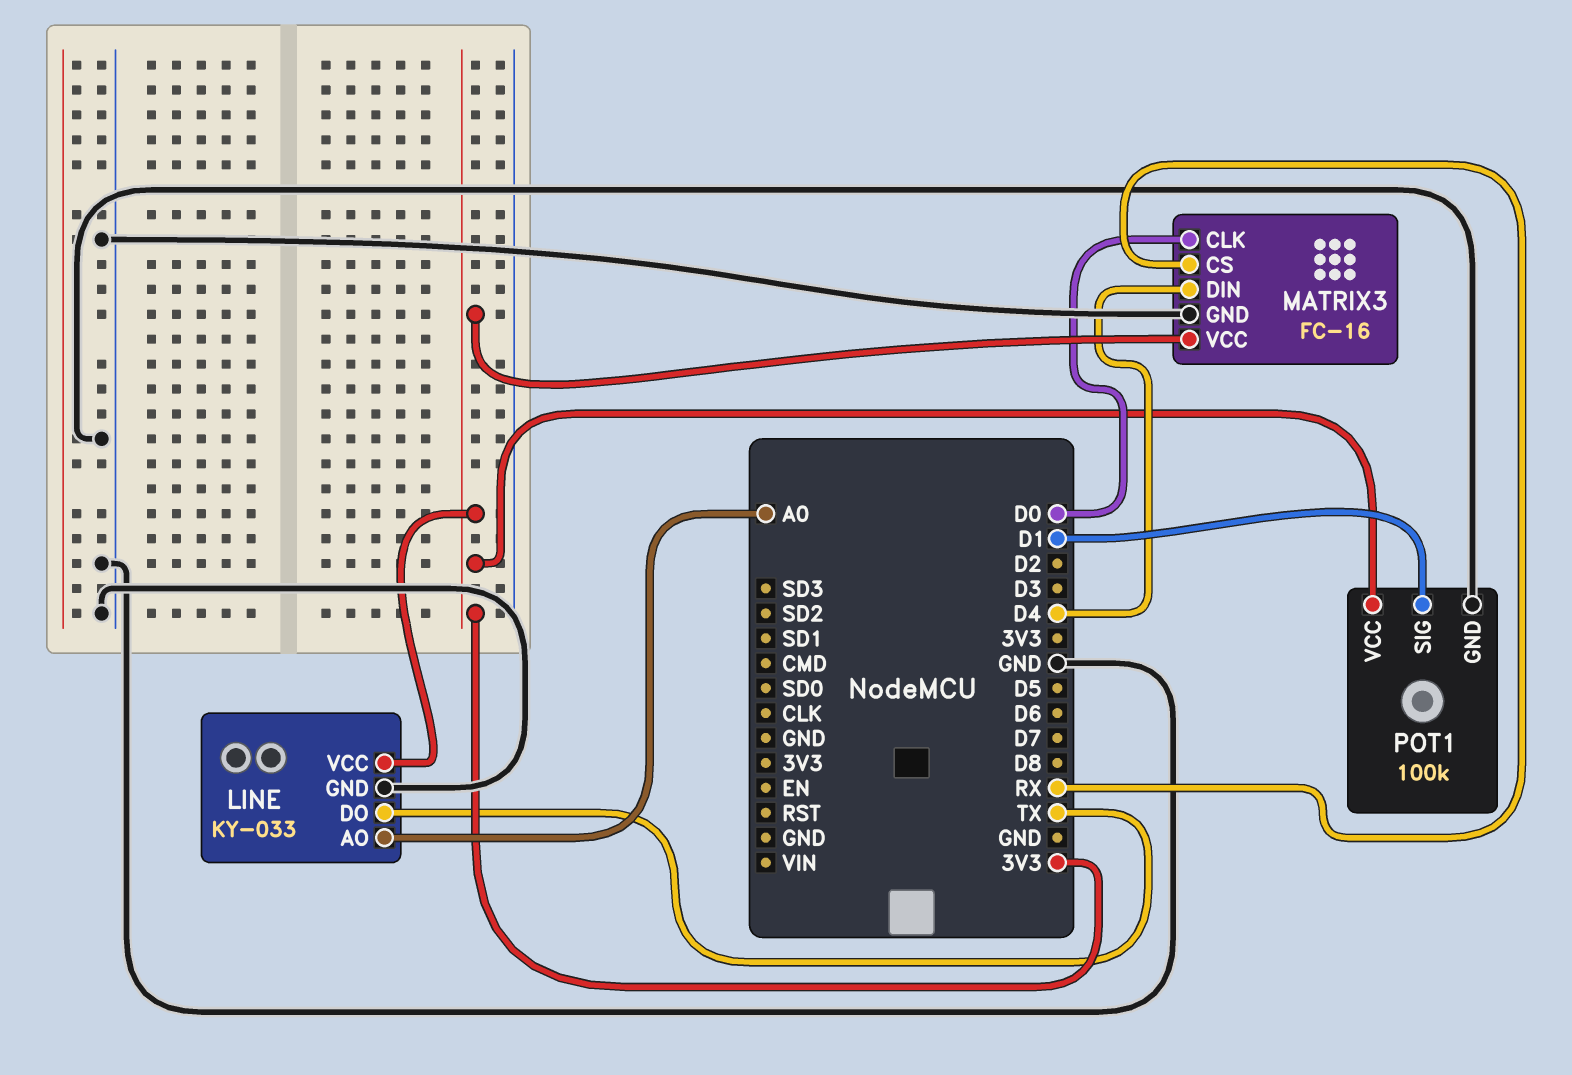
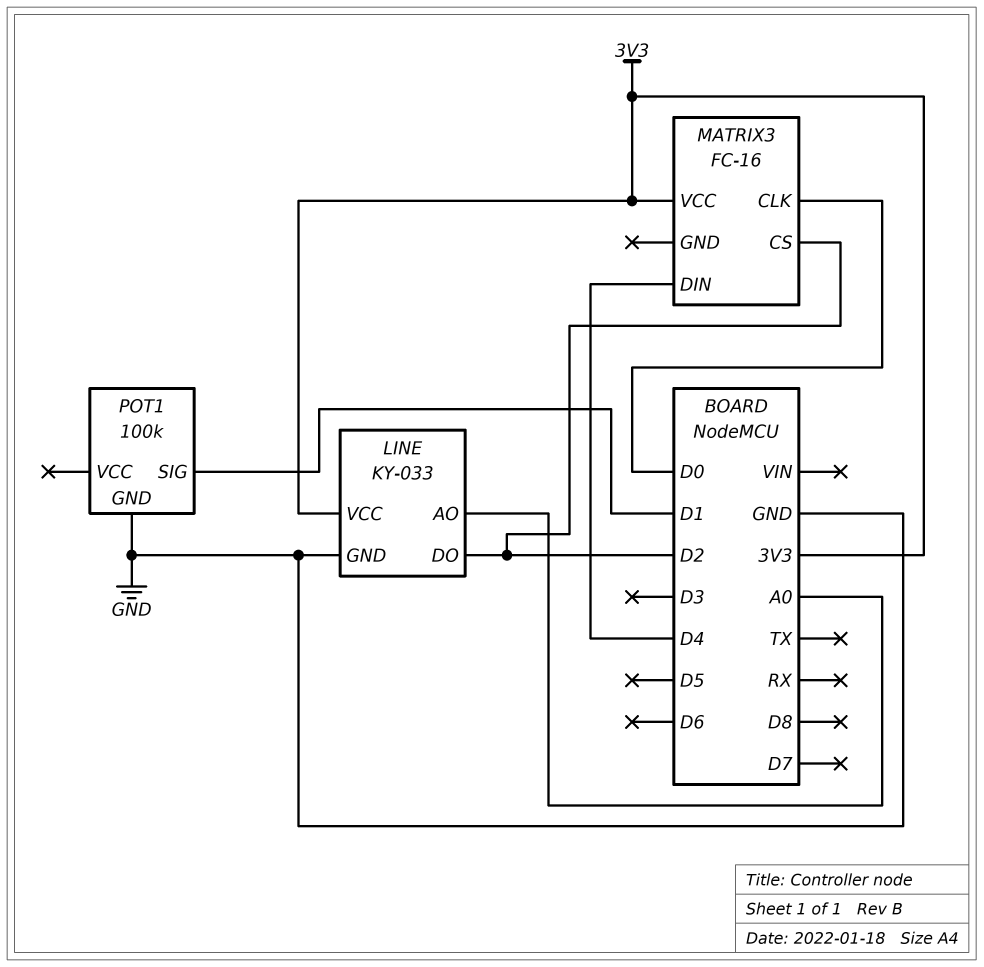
LINE pin DO: TX -> D2
MATRIX3 pin CS: RX -> D2
MATRIX3 pin GND: GND -> none
POT1 pin VCC: 3V3 -> none

